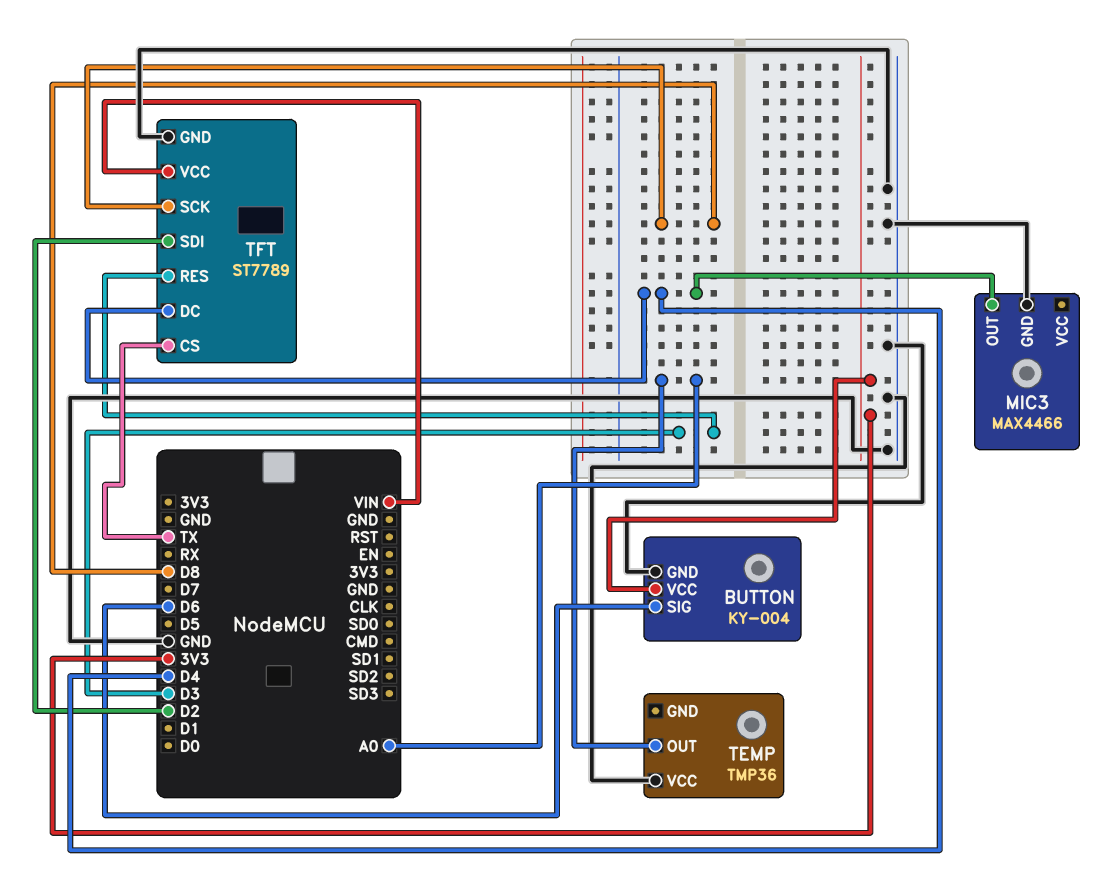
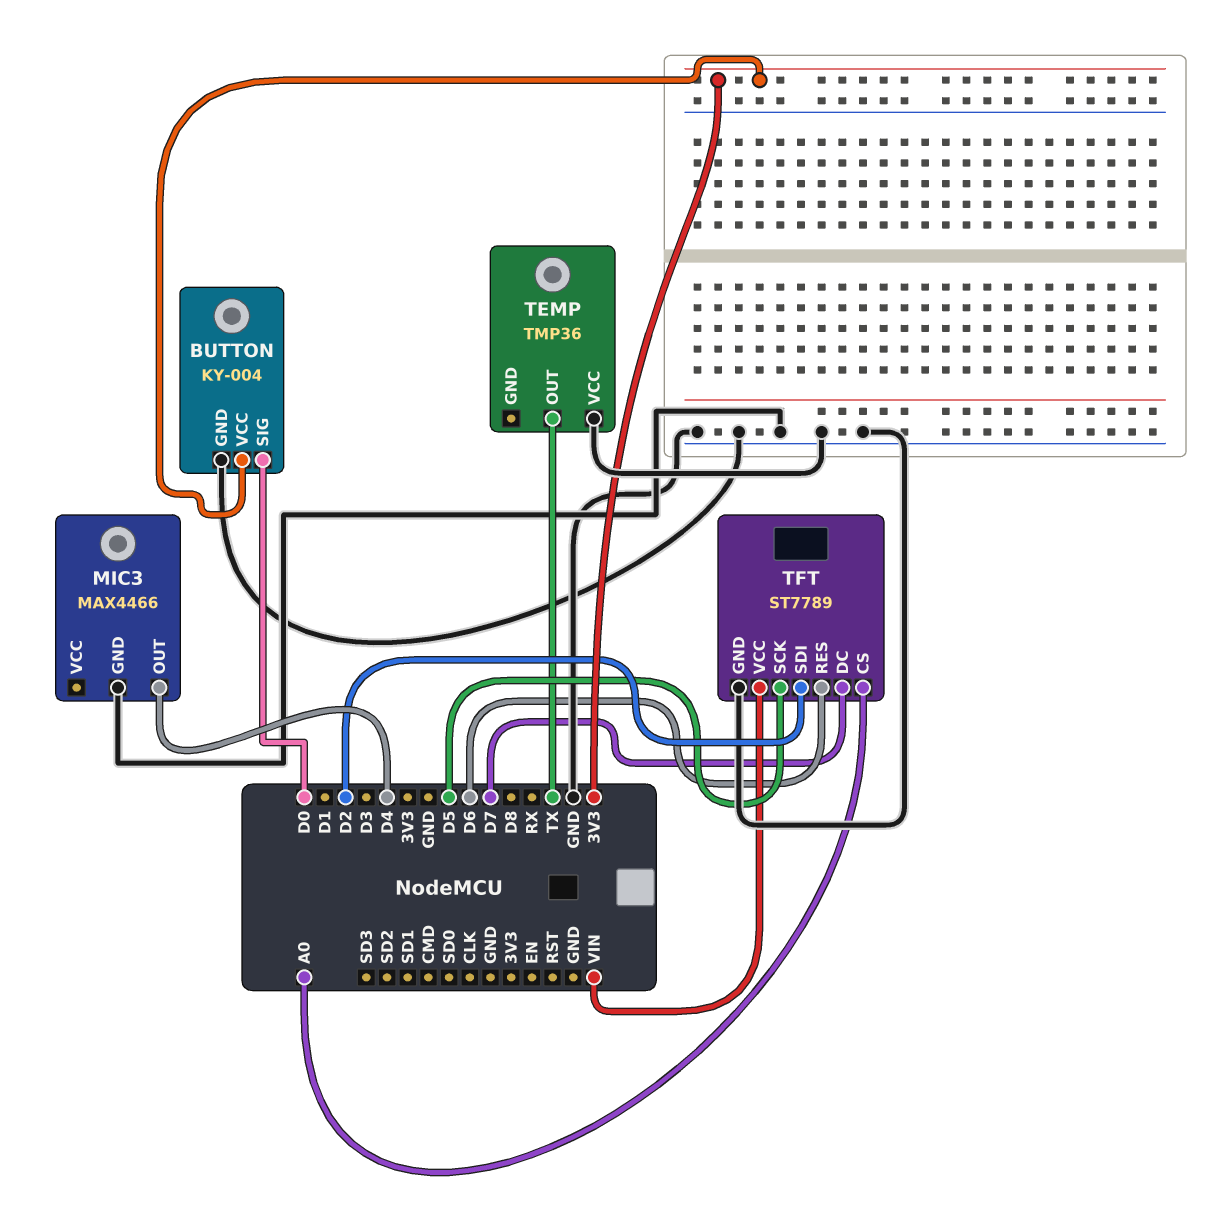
BUTTON pin SIG: D6 -> D0
TEMP pin OUT: A0 -> TX
TFT pin CS: TX -> A0
TFT pin DC: D4 -> D7
TFT pin RES: D3 -> D6
TFT pin SCK: D8 -> D5

